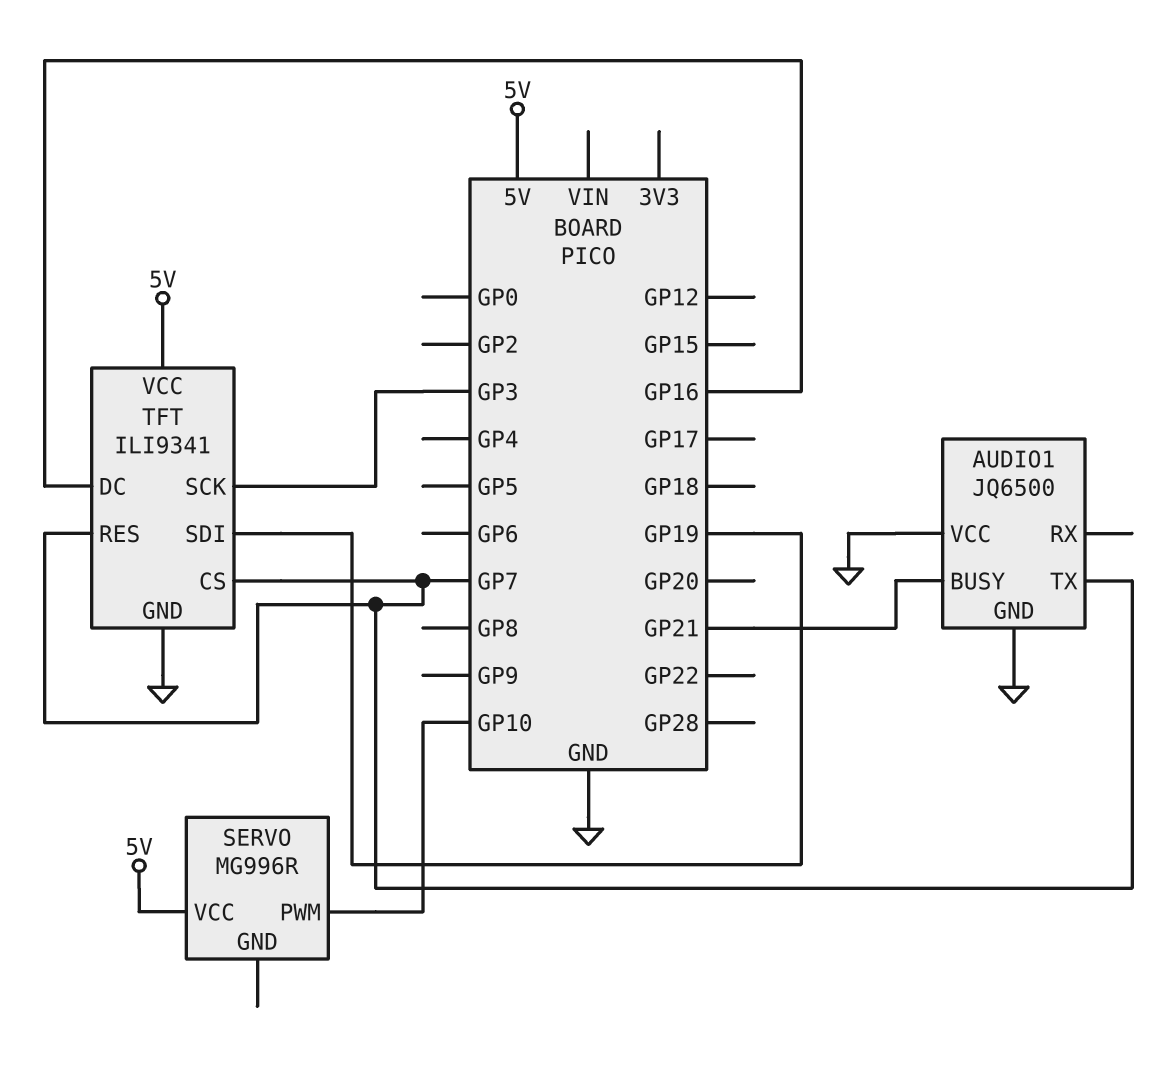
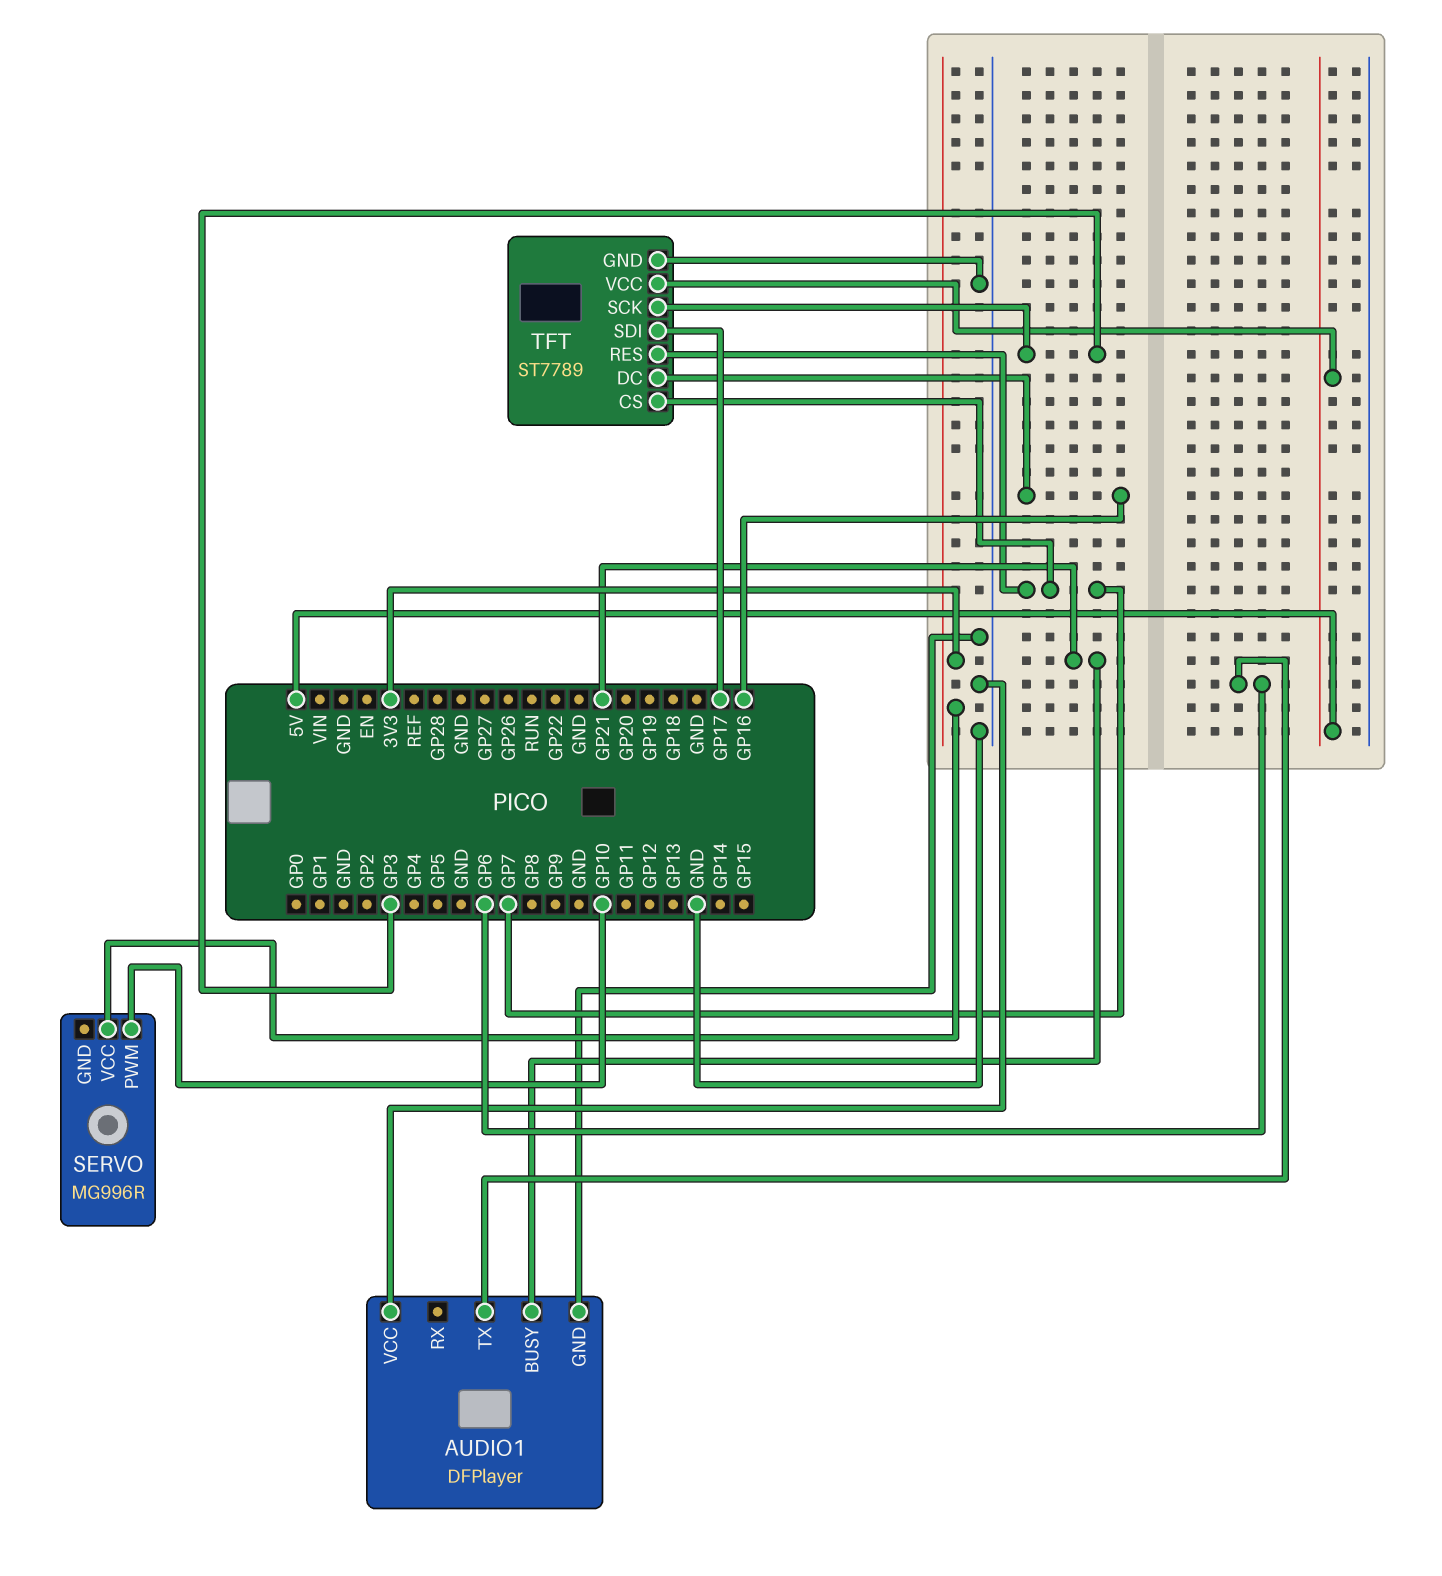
AUDIO1: JQ6500 -> DFPlayer
AUDIO1 pin TX: GP7 -> GP6
SERVO pin VCC: 5V -> 3V3
TFT: ILI9341 -> ST7789
TFT pin SDI: GP19 -> GP17

